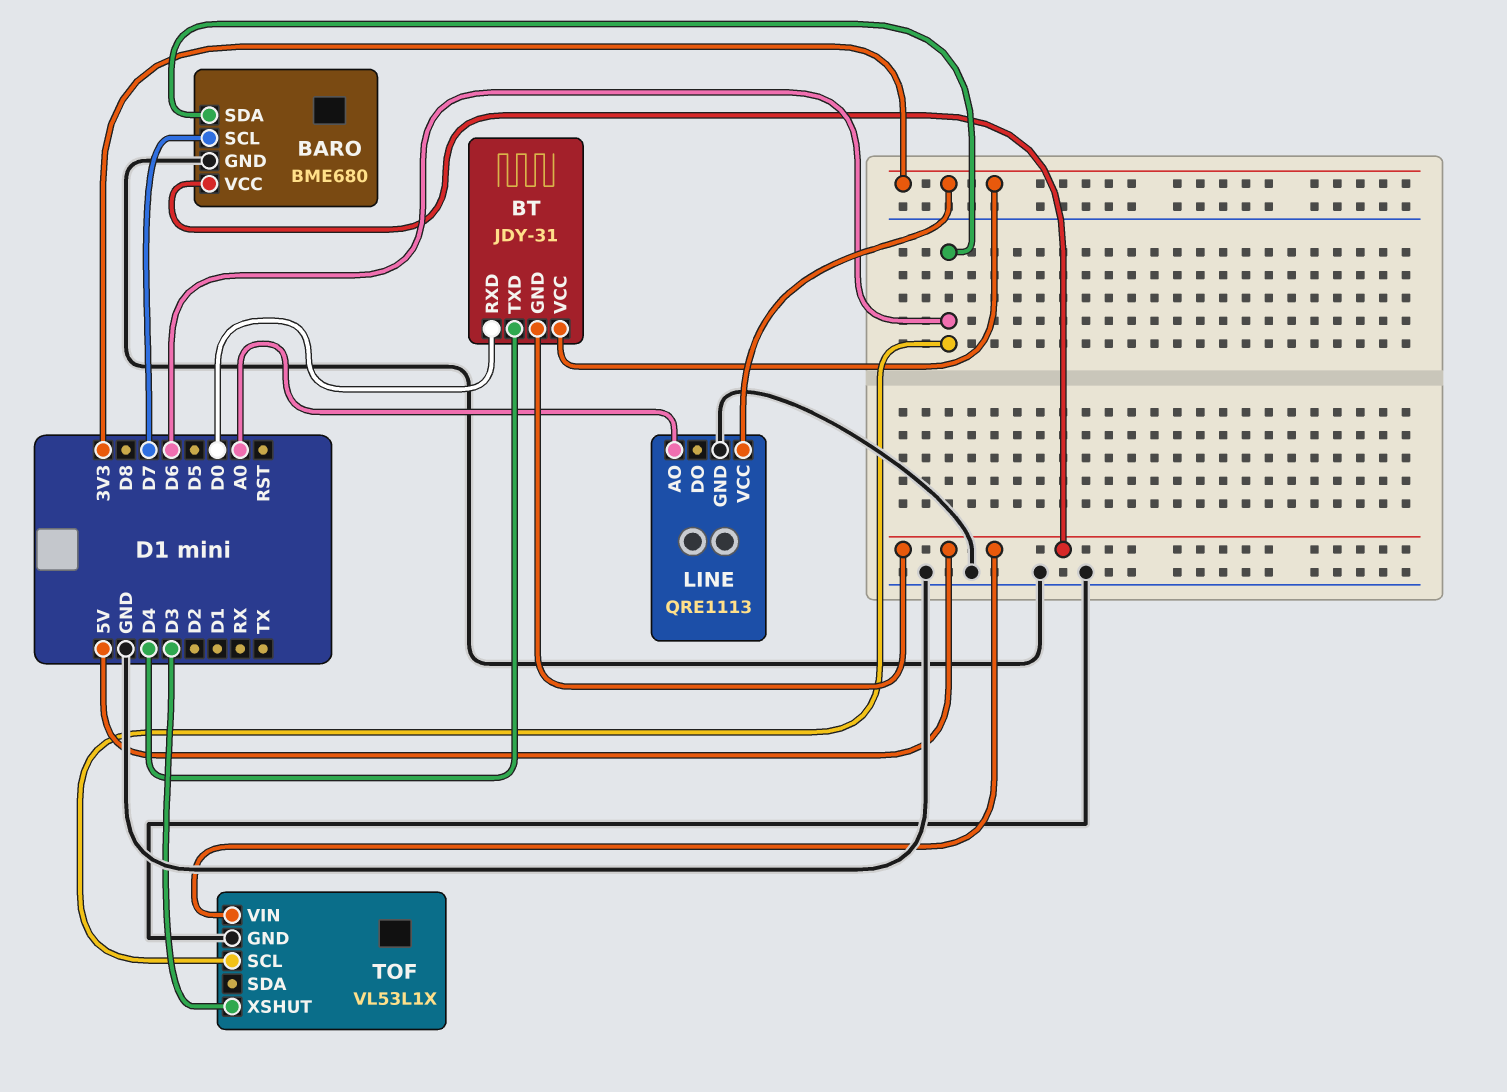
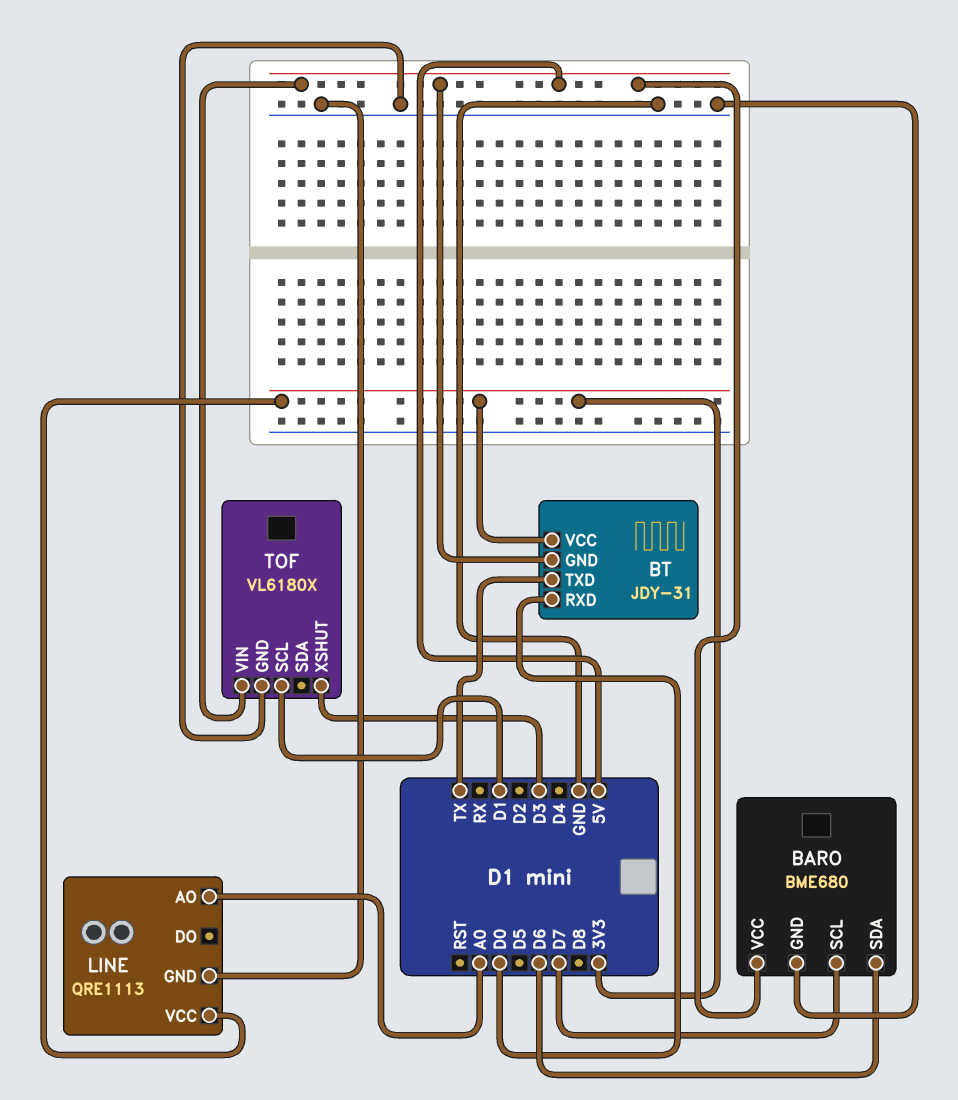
BT pin TXD: D4 -> TX
TOF: VL53L1X -> VL6180X
TOF pin SCL: D6 -> D1

